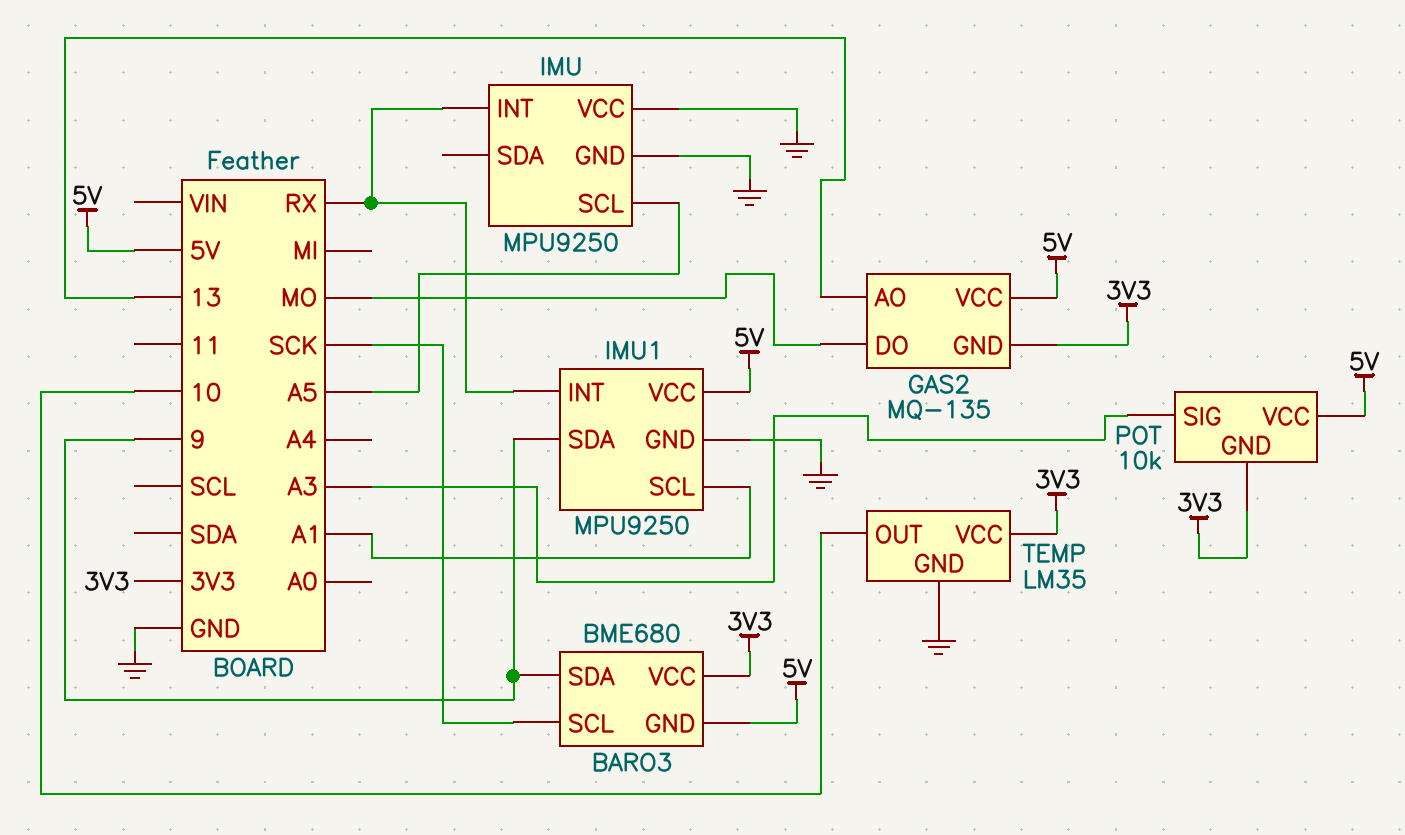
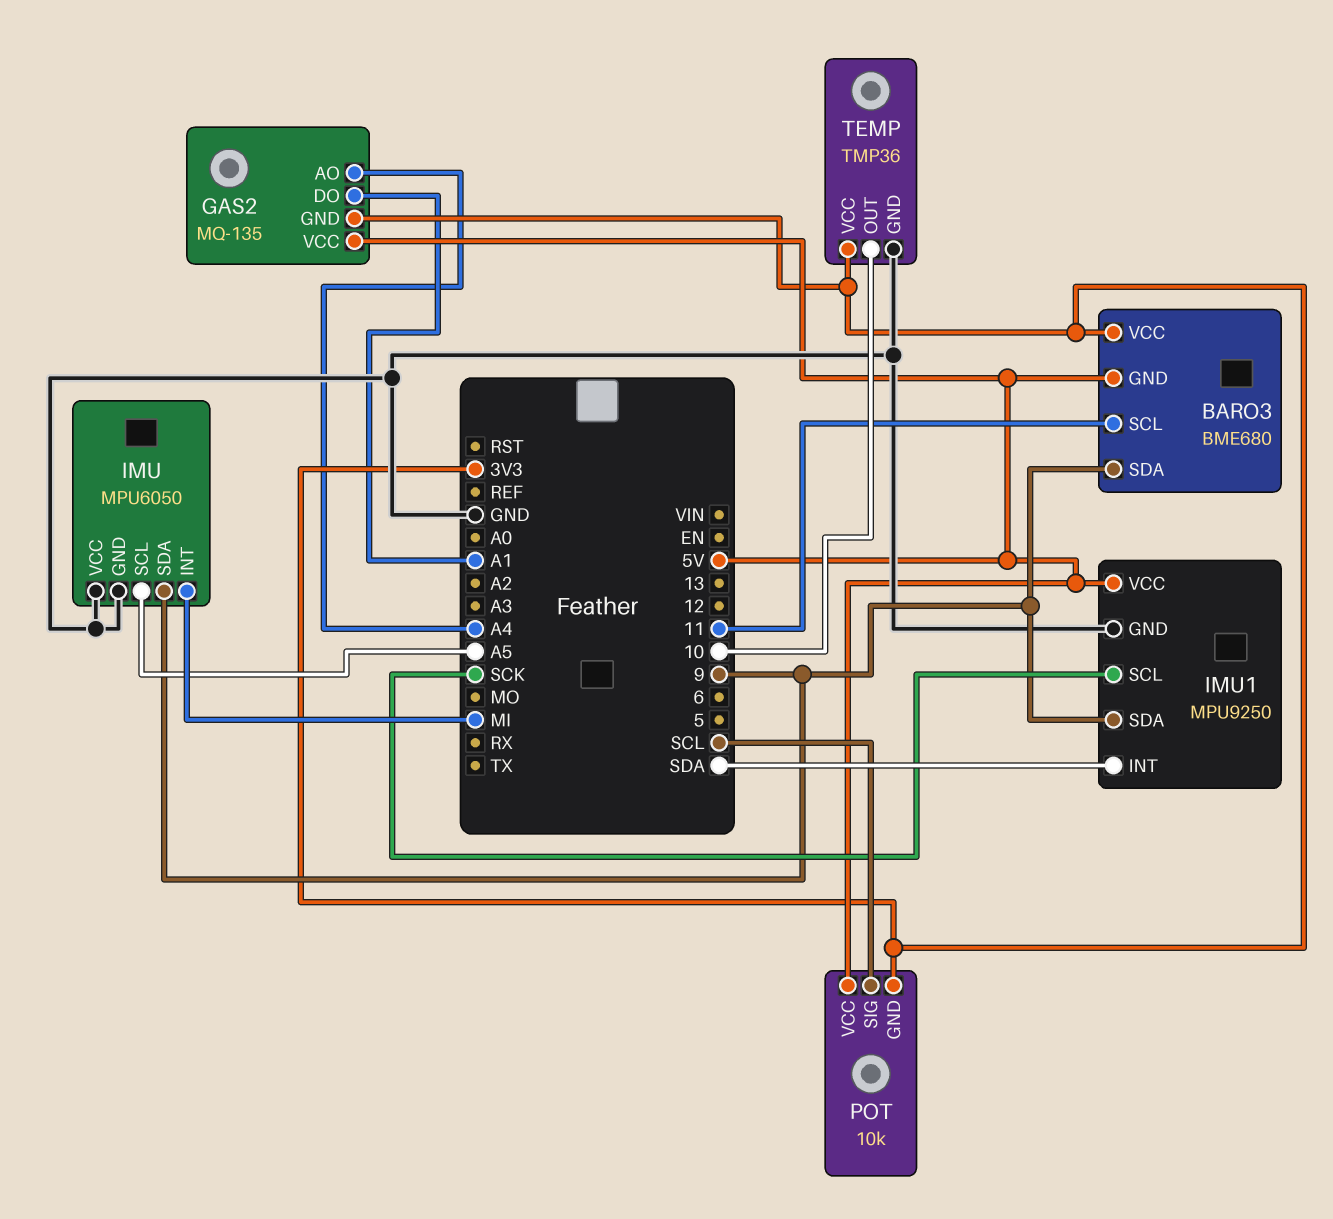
BARO3 pin SCL: SCK -> 11
GAS2 pin AO: 13 -> A4
GAS2 pin DO: MO -> A1
IMU: MPU9250 -> MPU6050
IMU pin INT: RX -> MI
IMU pin SDA: none -> 9
IMU1 pin INT: RX -> SDA
IMU1 pin SCL: A1 -> SCK
POT pin SIG: A3 -> SCL
TEMP: LM35 -> TMP36

